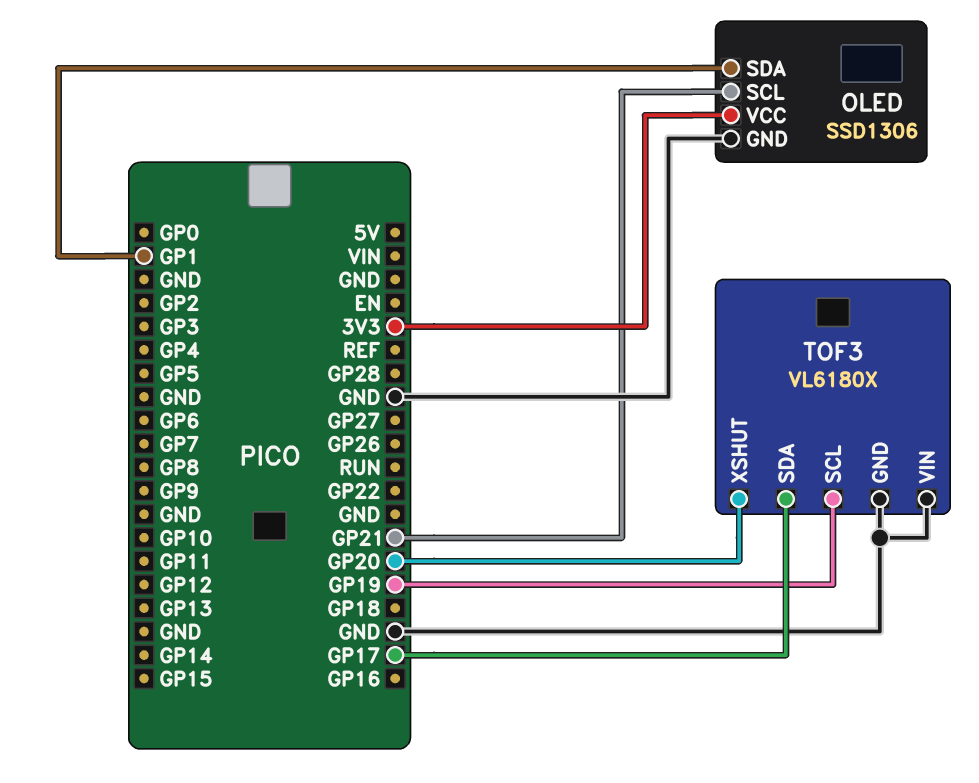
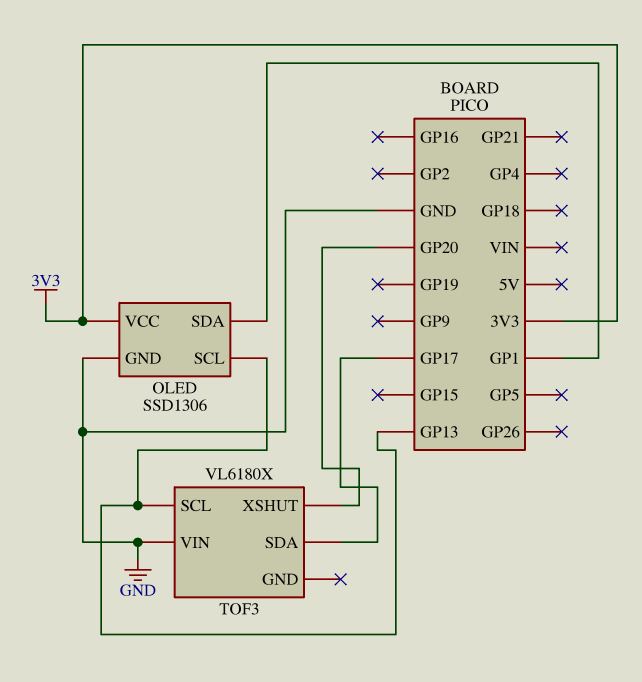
OLED pin SCL: GP21 -> GP13
TOF3 pin GND: GND -> none
TOF3 pin SCL: GP19 -> GP13

